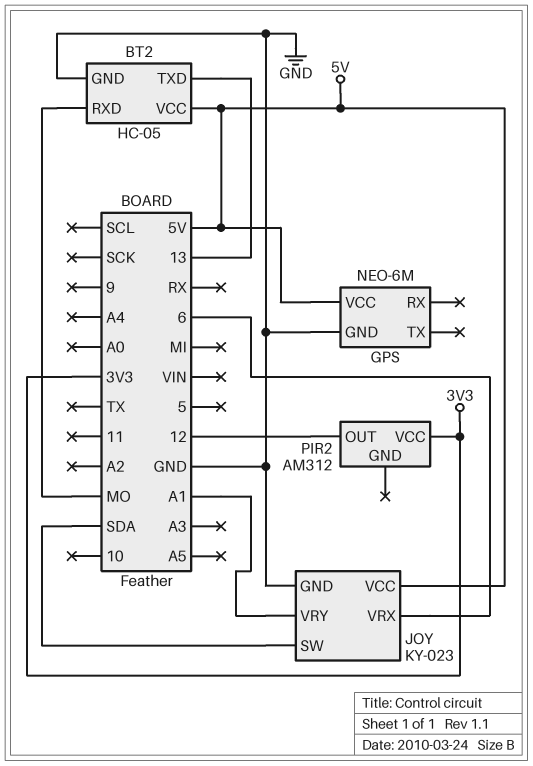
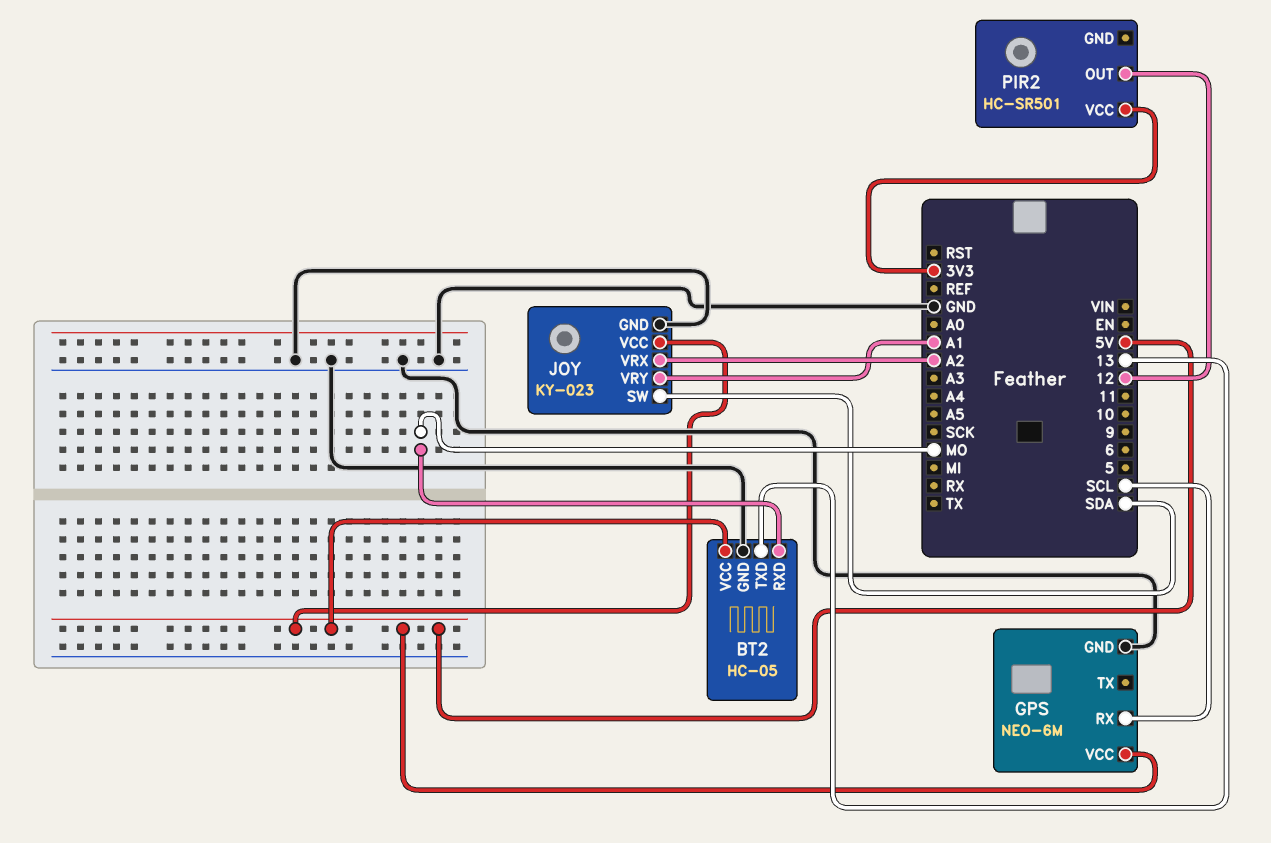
GPS pin RX: none -> SCL
JOY pin VRX: 6 -> A2
PIR2: AM312 -> HC-SR501

